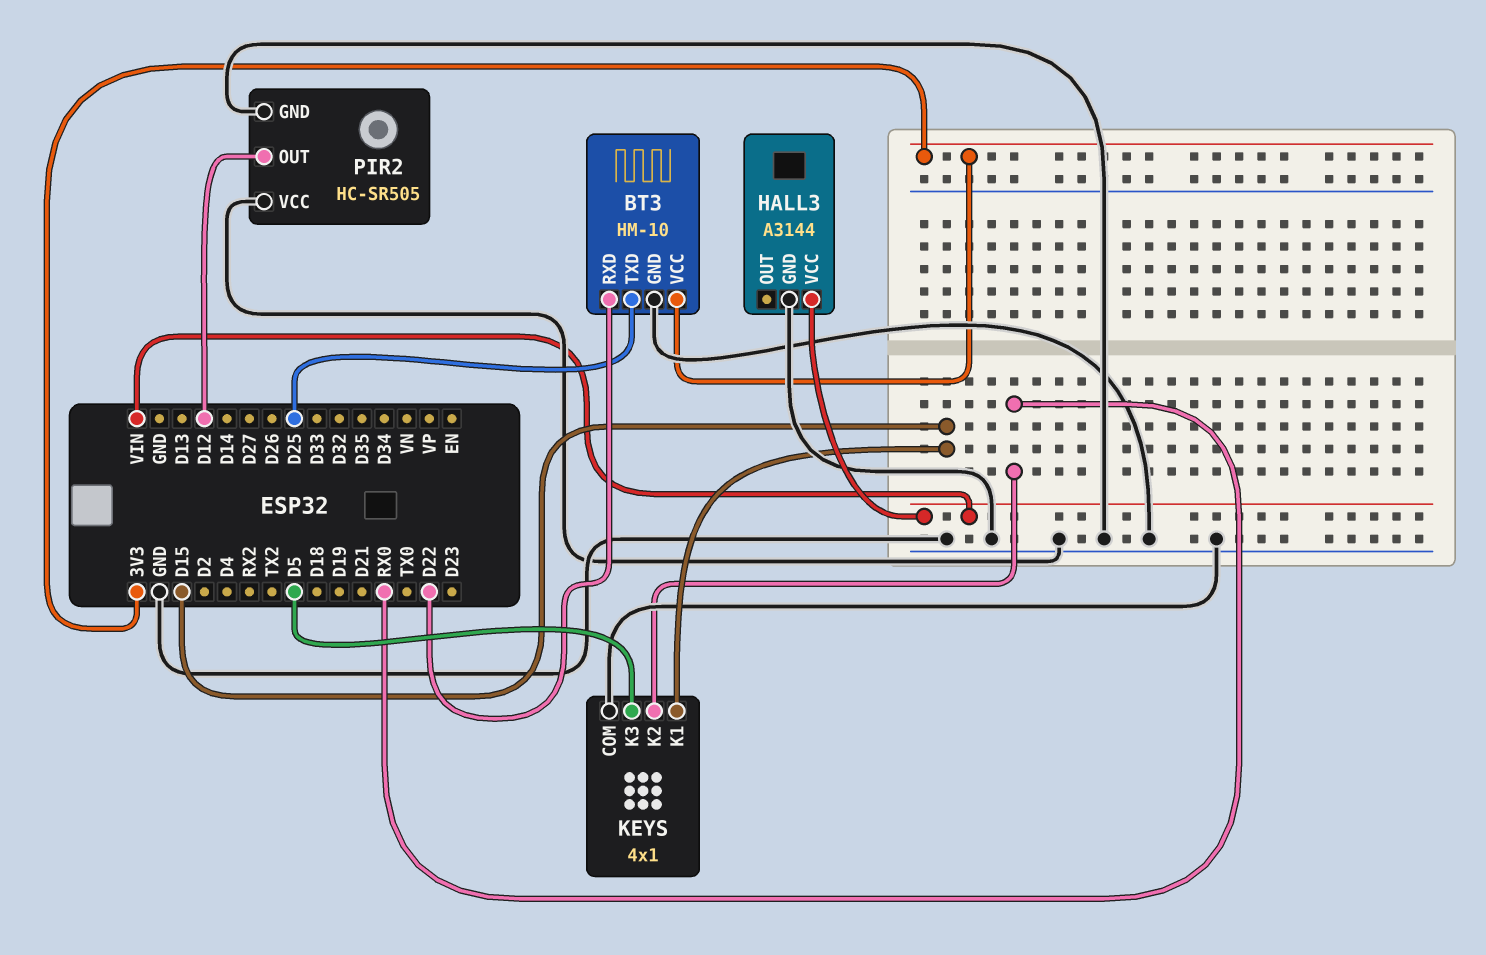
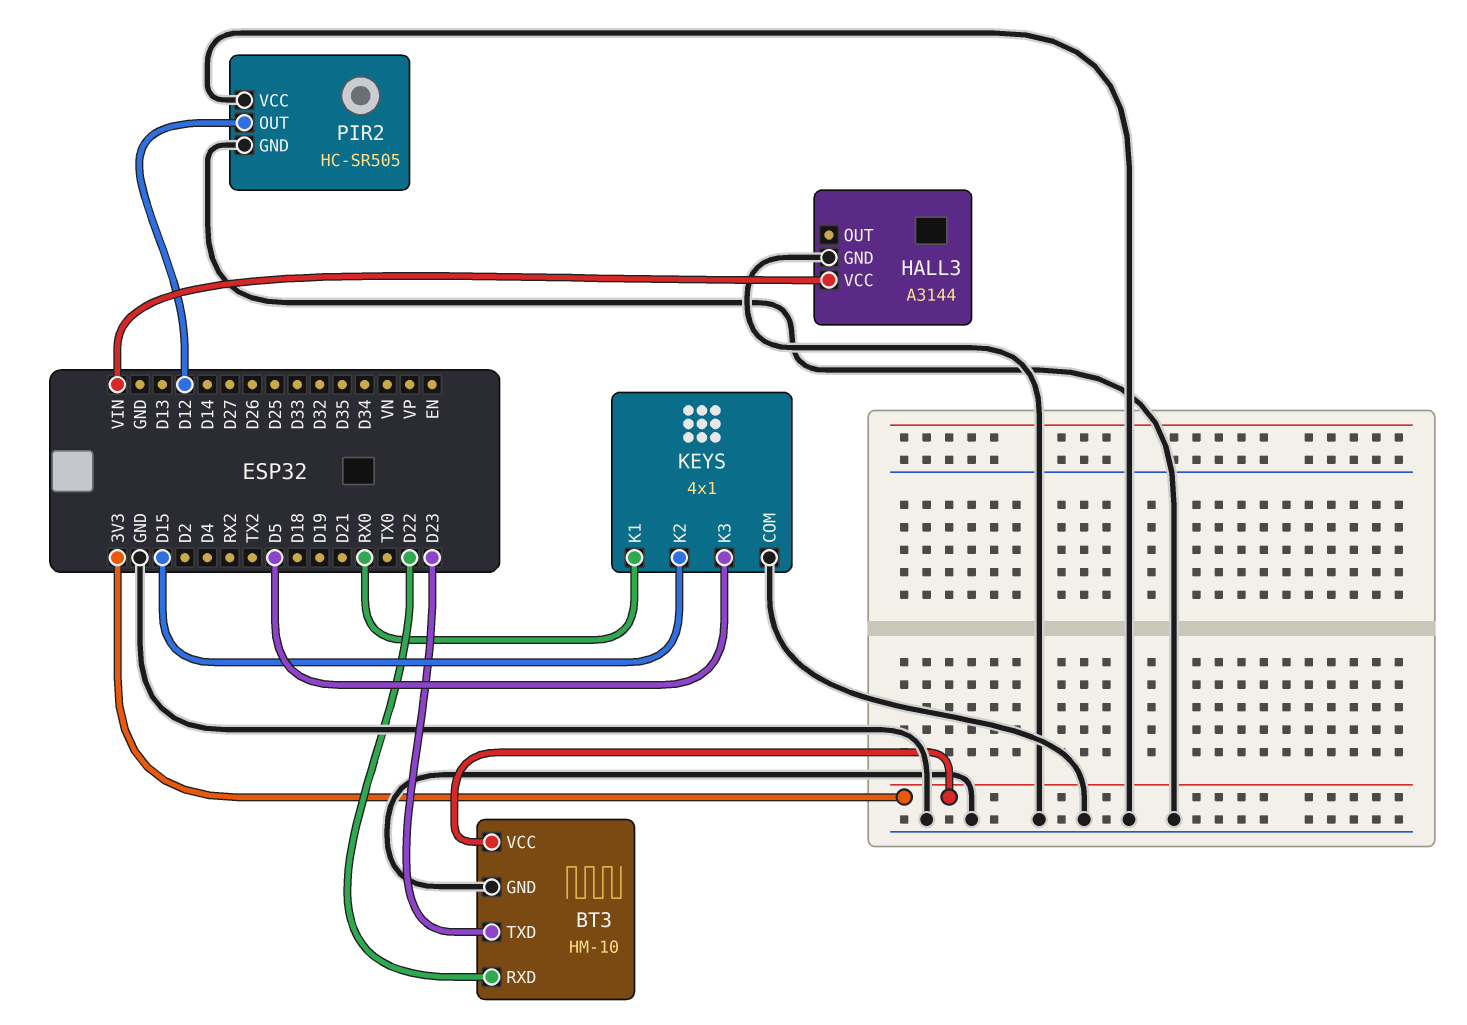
BT3 pin TXD: D25 -> D23
KEYS pin K1: D15 -> RX0
KEYS pin K2: RX0 -> D15

